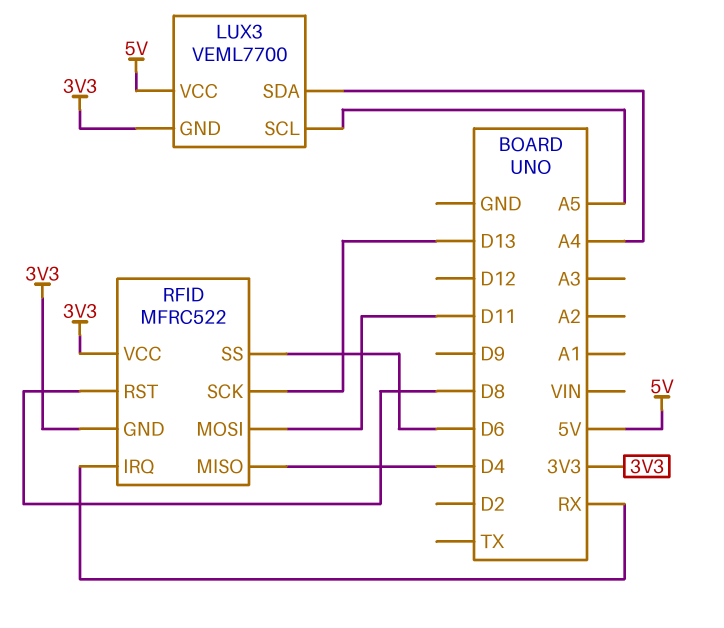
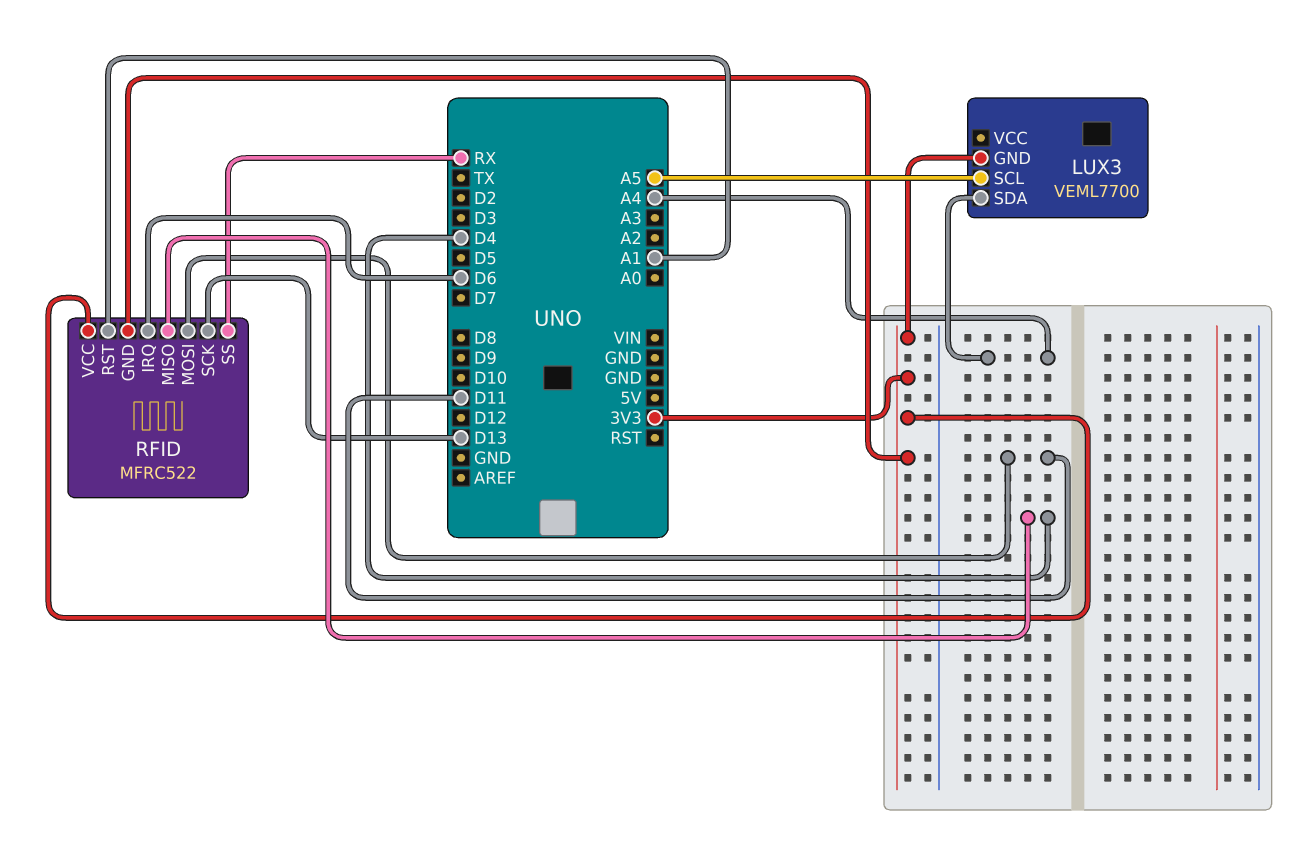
LUX3 pin VCC: 5V -> none
RFID pin IRQ: RX -> D6
RFID pin RST: D8 -> A1
RFID pin SS: D6 -> RX

